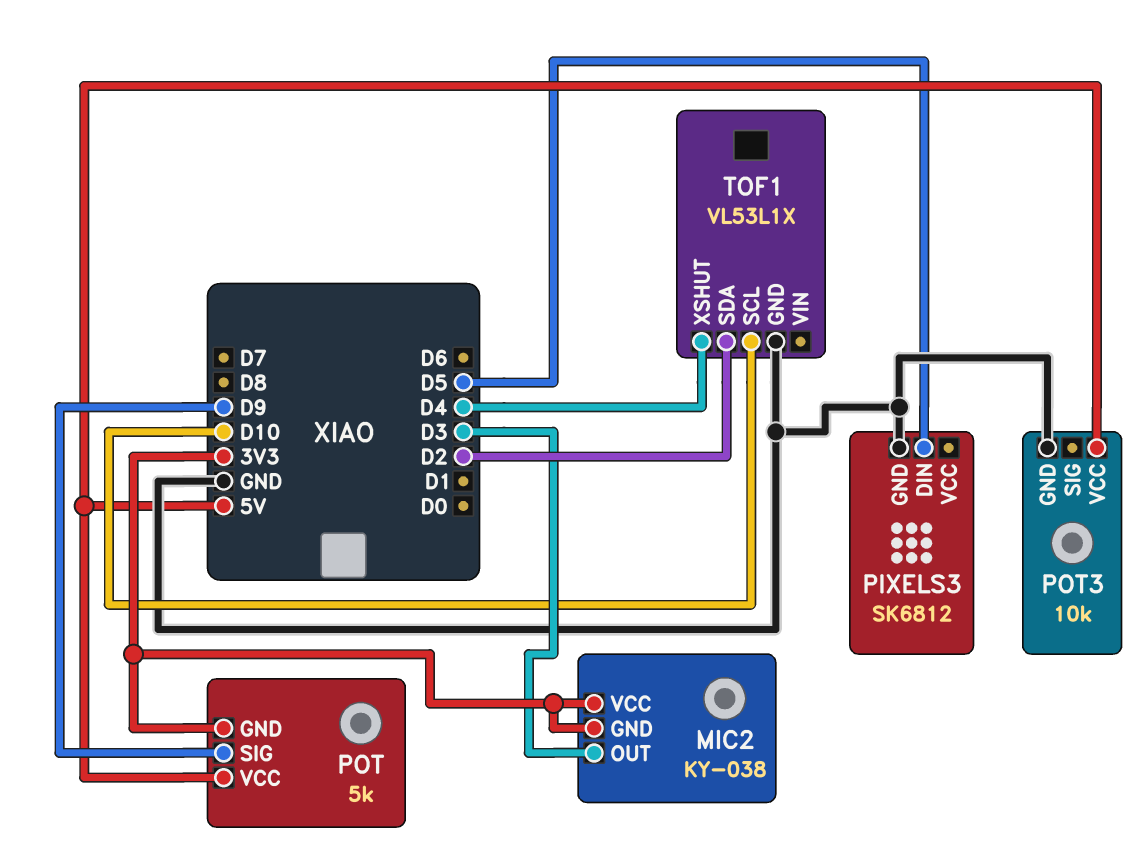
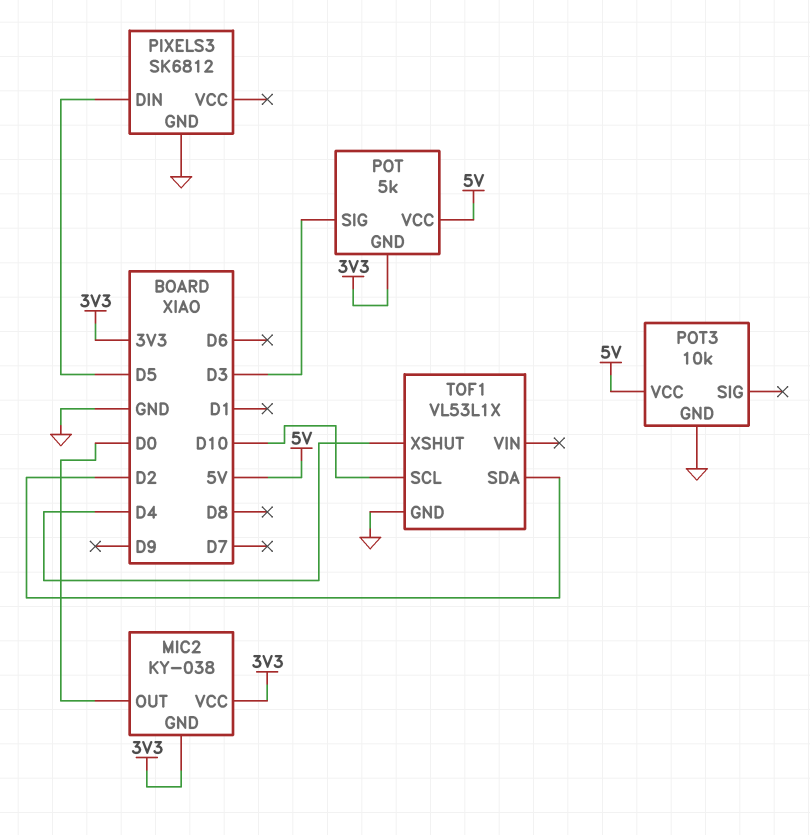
MIC2 pin OUT: D3 -> D0
POT pin SIG: D9 -> D3

